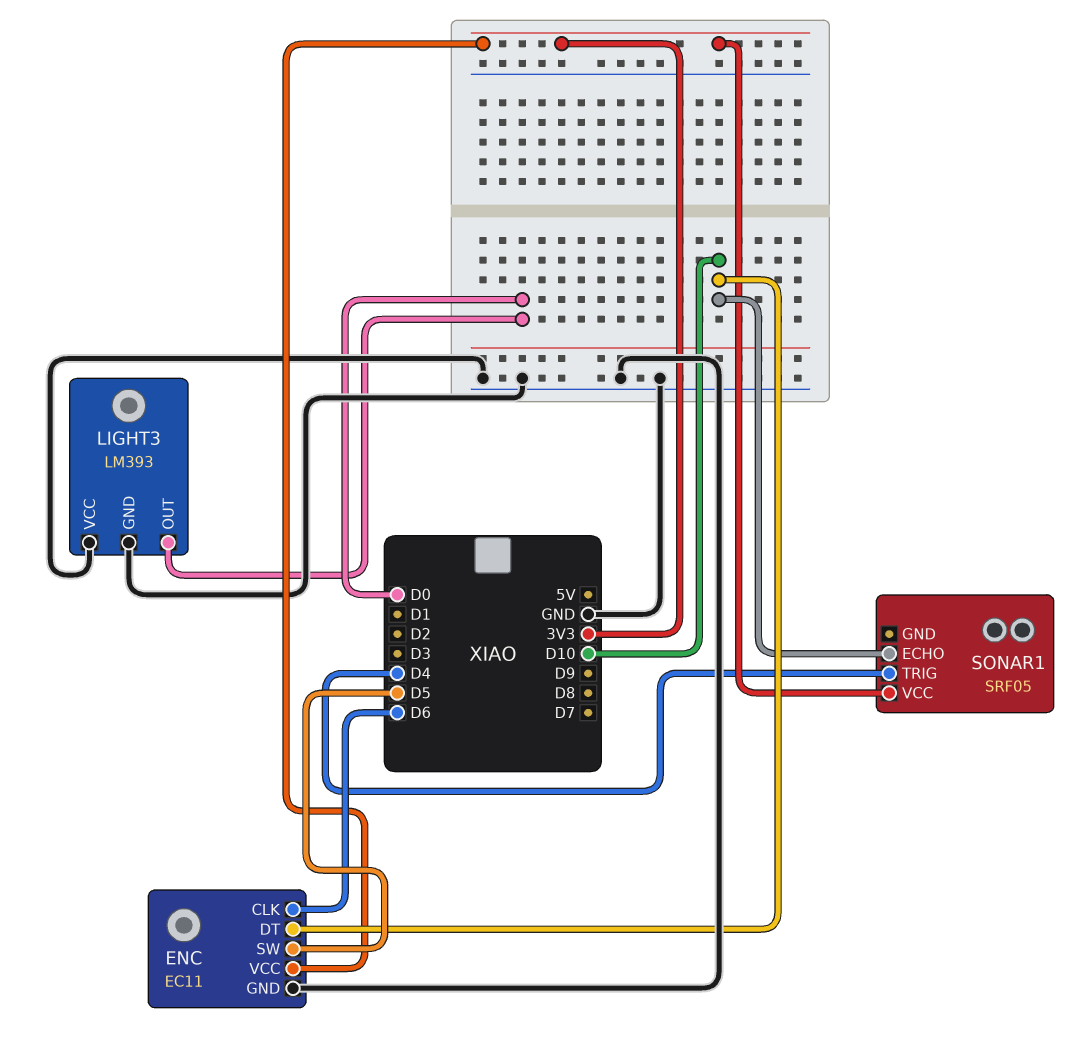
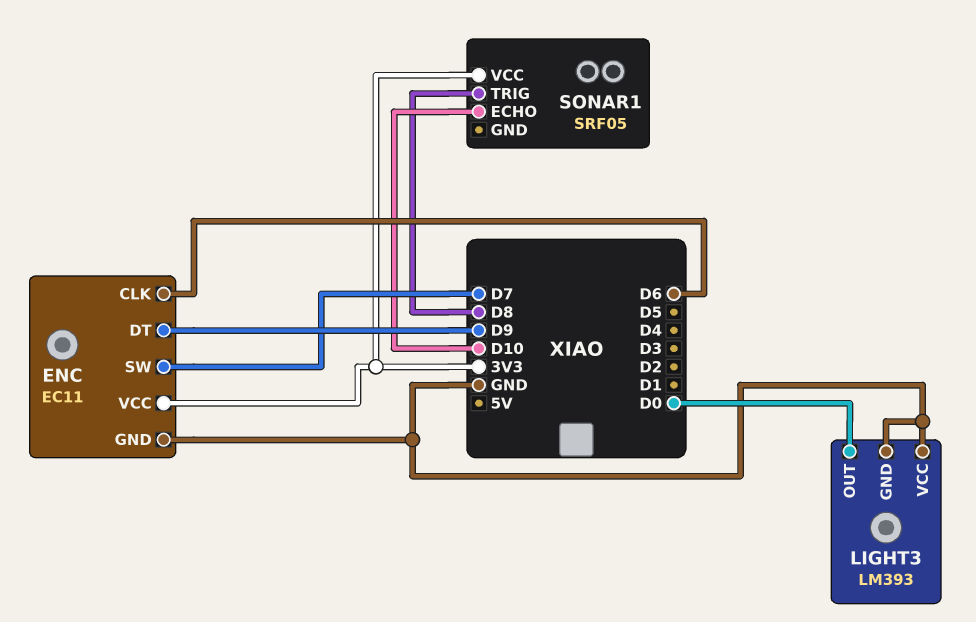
ENC pin DT: D10 -> D9
ENC pin SW: D5 -> D7
SONAR1 pin TRIG: D4 -> D8

